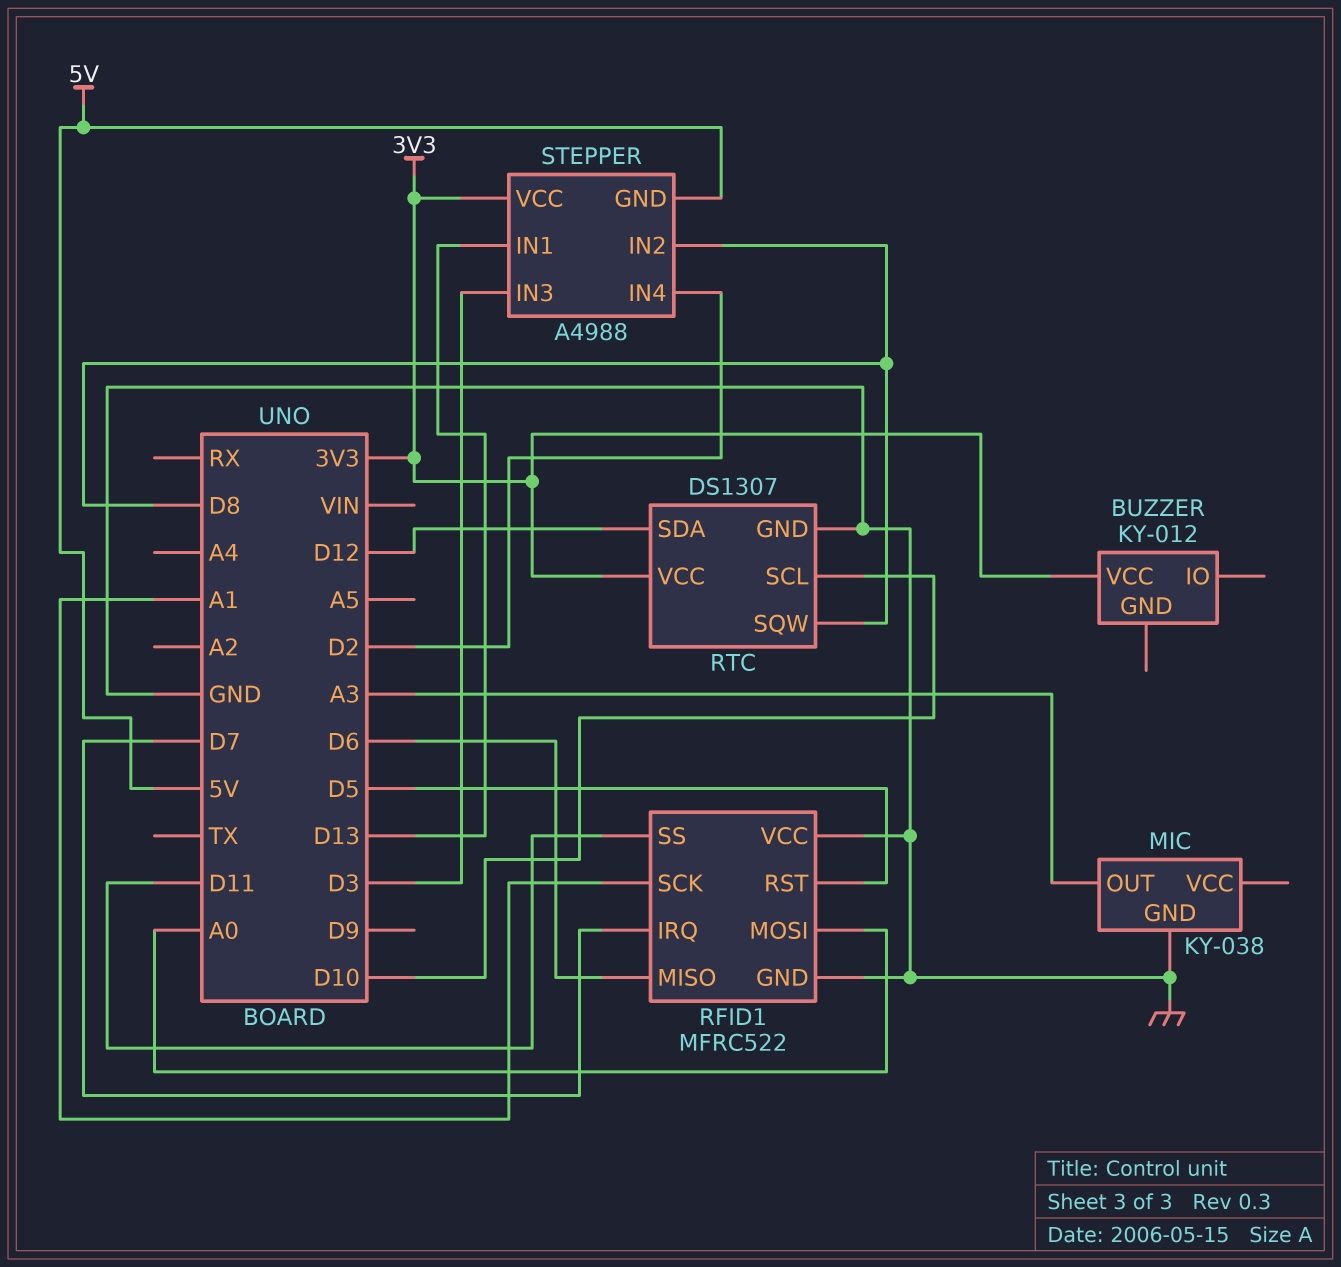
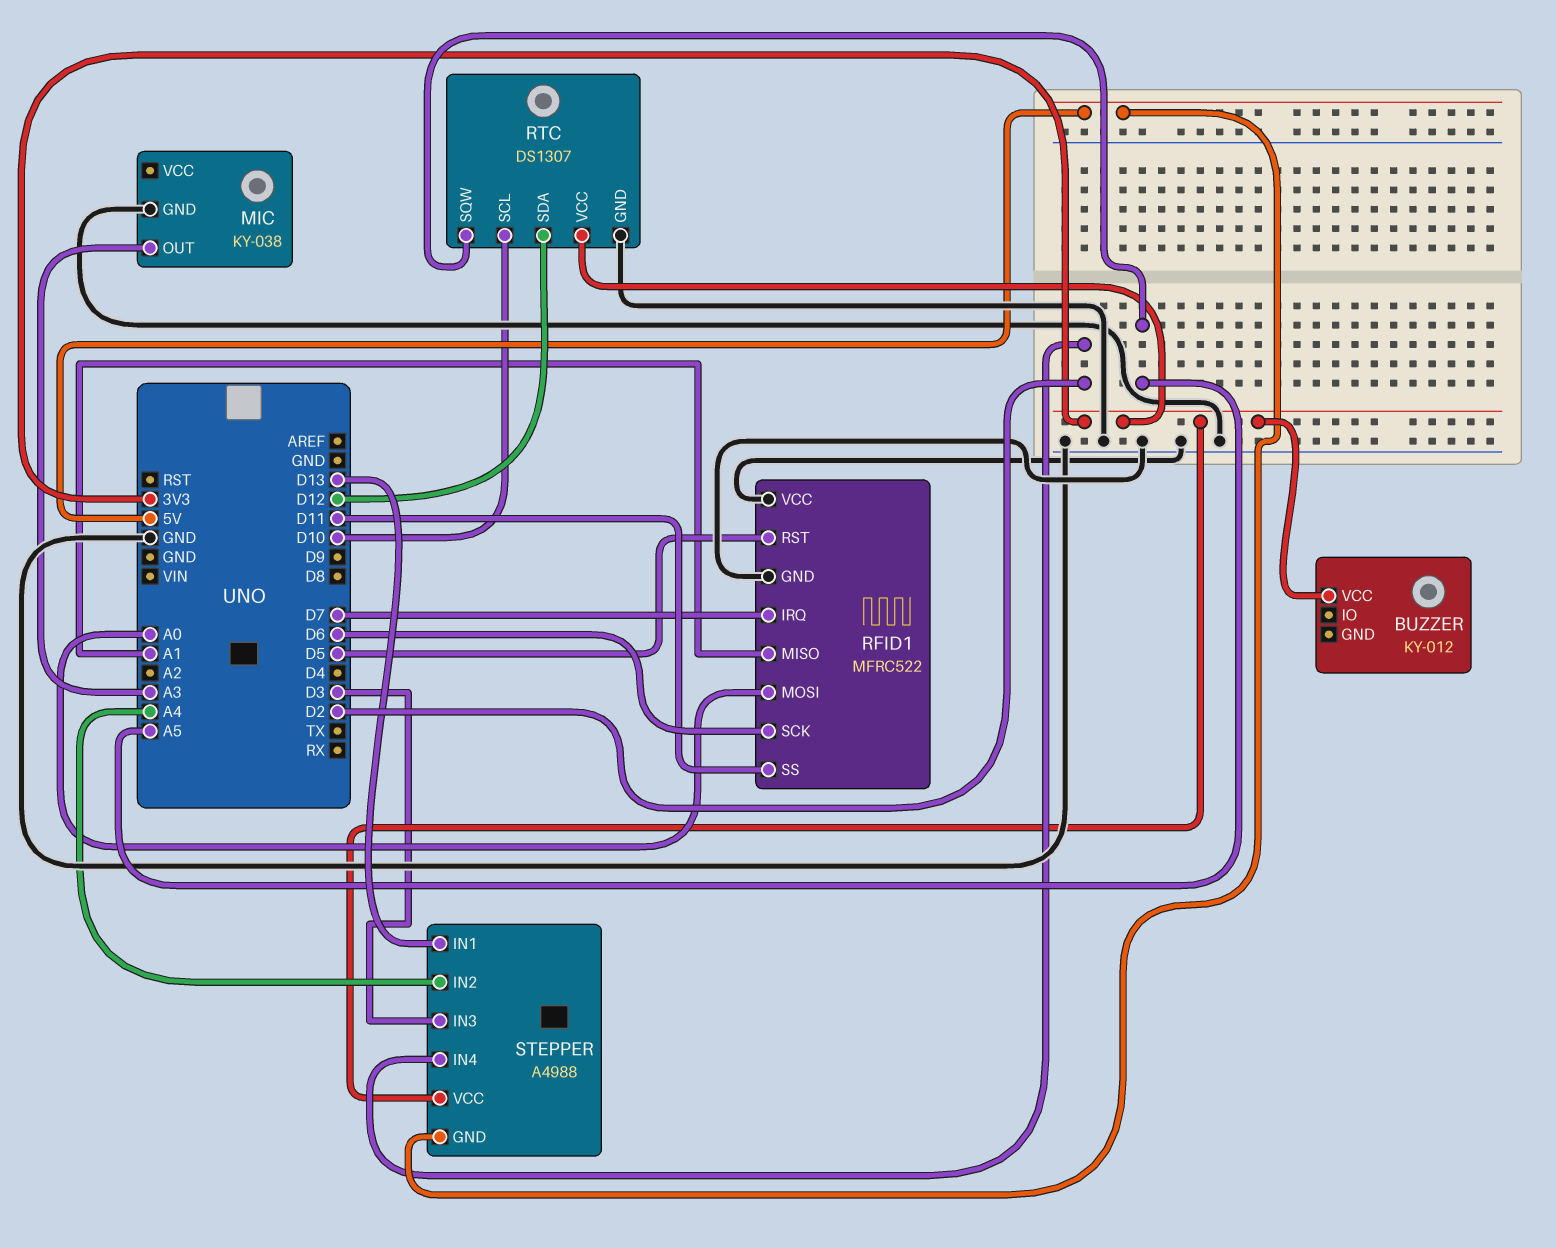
RFID1 pin MISO: D6 -> A1
RFID1 pin SCK: A1 -> D6
RTC pin SQW: D8 -> A5
STEPPER pin IN2: D8 -> A4

